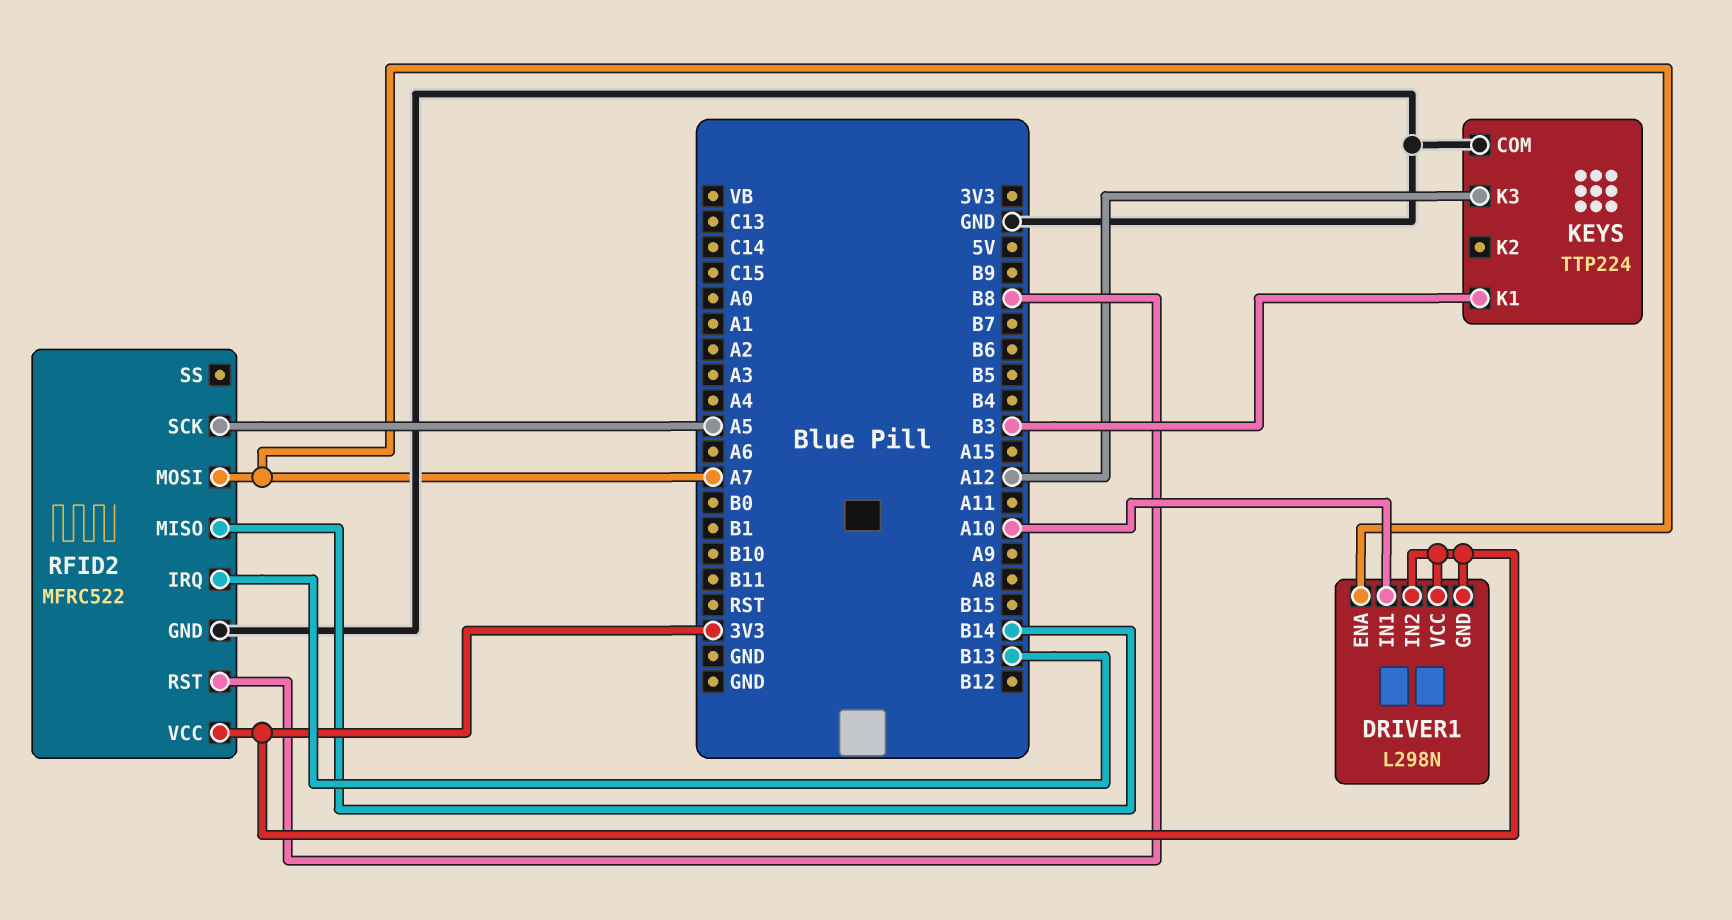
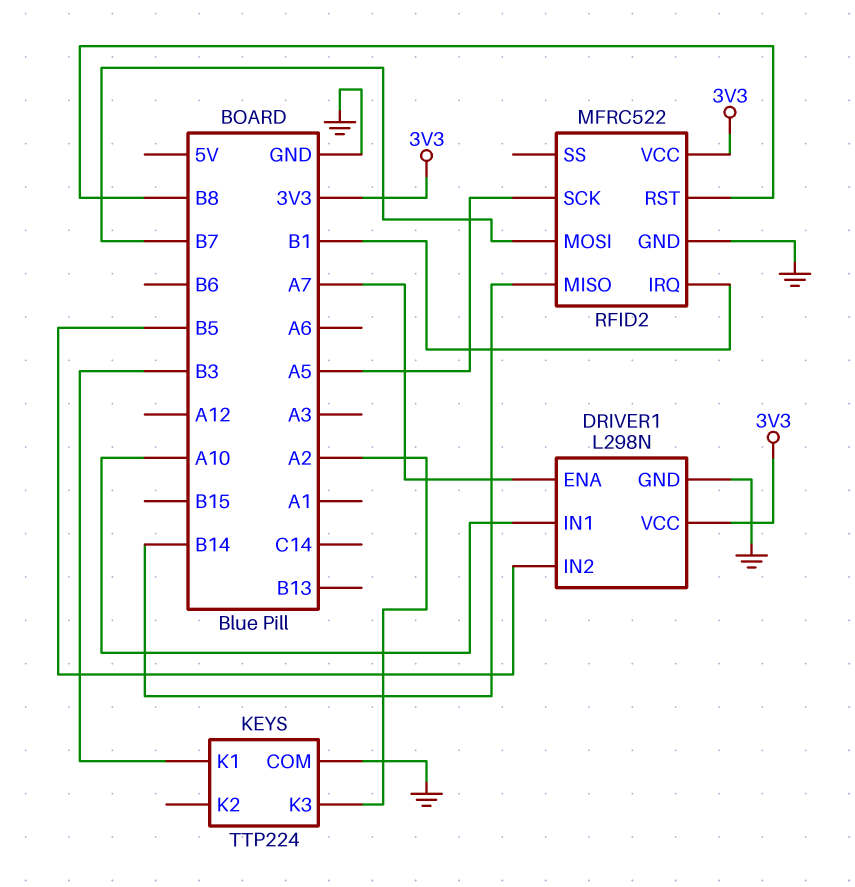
DRIVER1 pin GND: 3V3 -> GND
DRIVER1 pin IN2: 3V3 -> B5
KEYS pin K3: A12 -> A2
RFID2 pin IRQ: B13 -> B1
RFID2 pin MOSI: A7 -> B7

